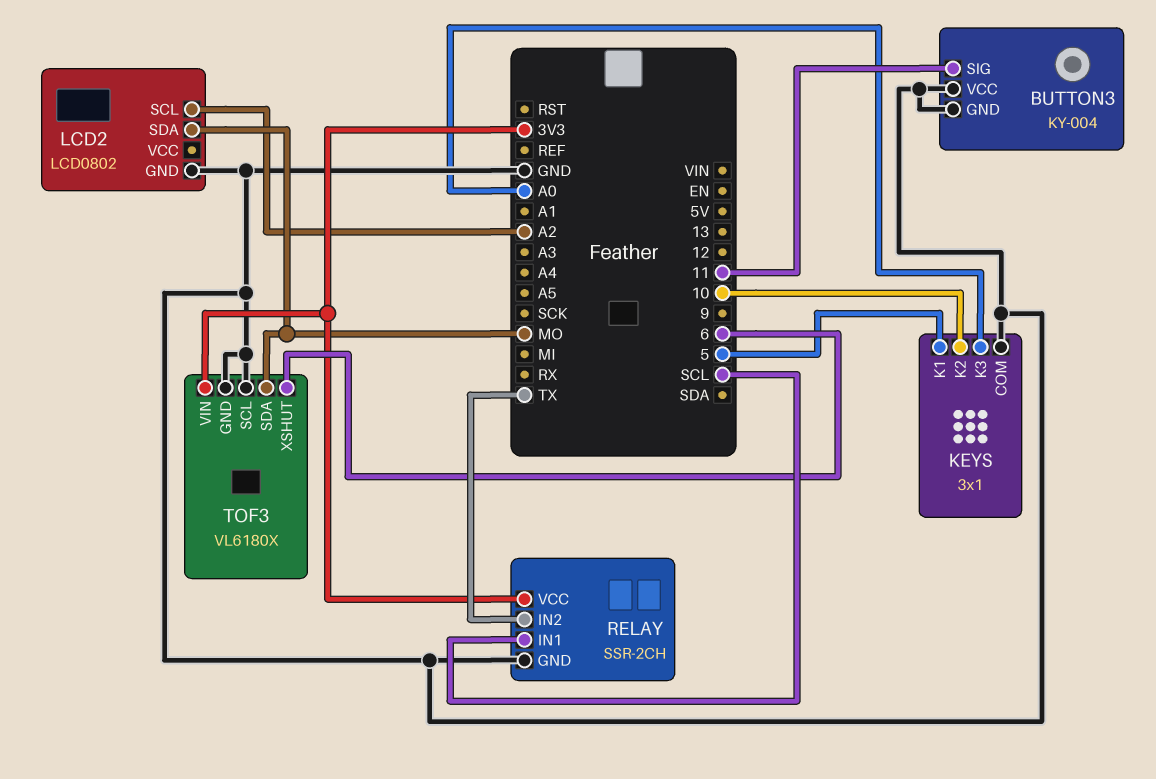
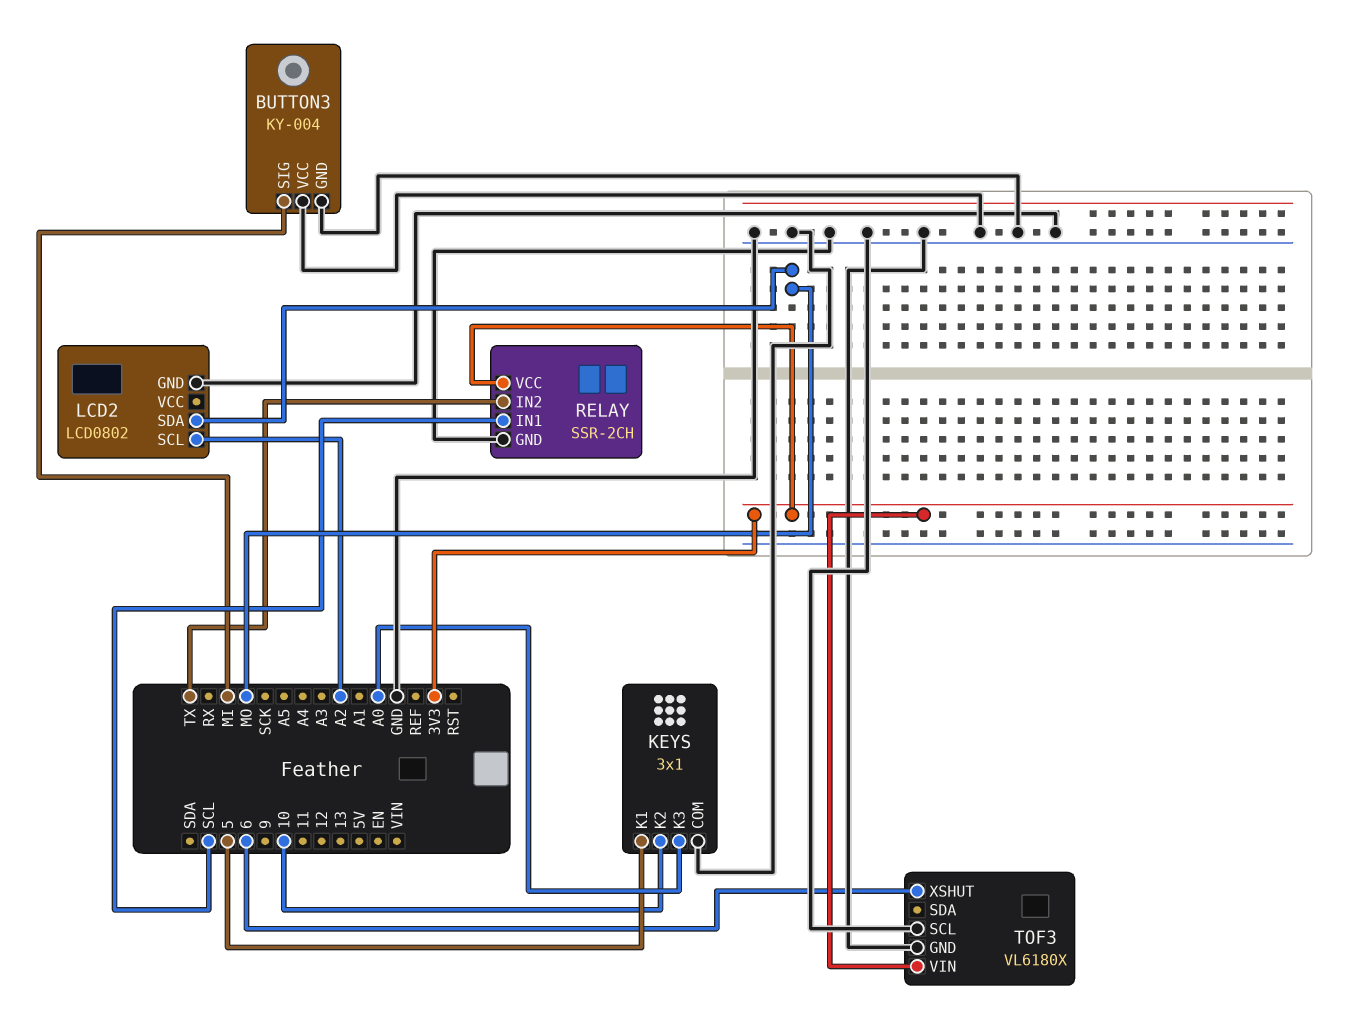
BUTTON3 pin SIG: 11 -> MI
TOF3 pin SDA: MO -> none

